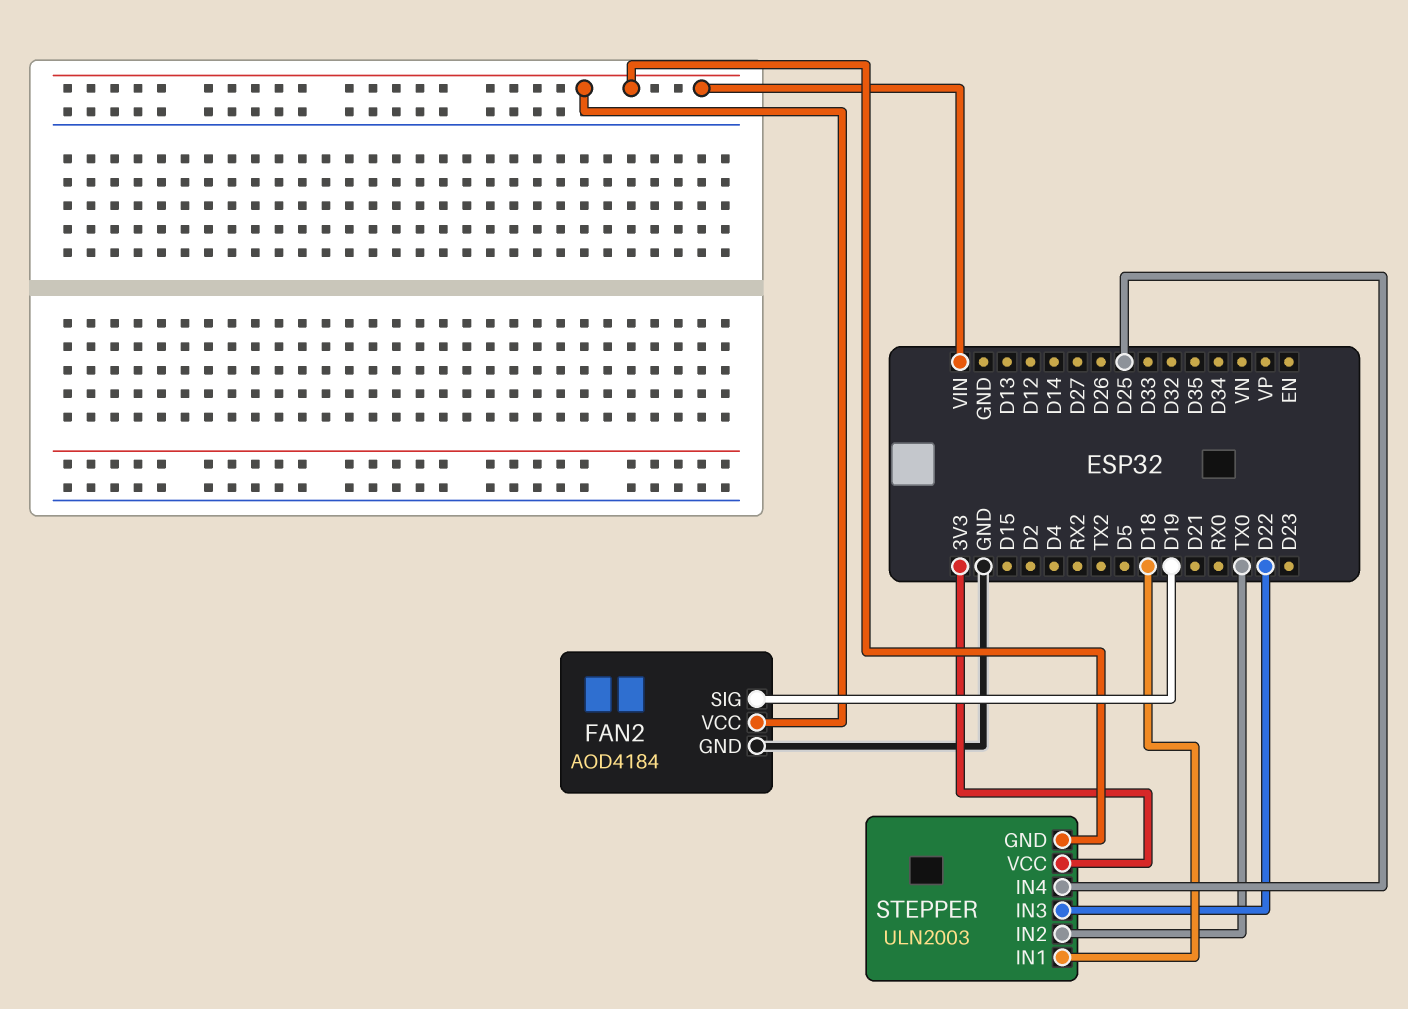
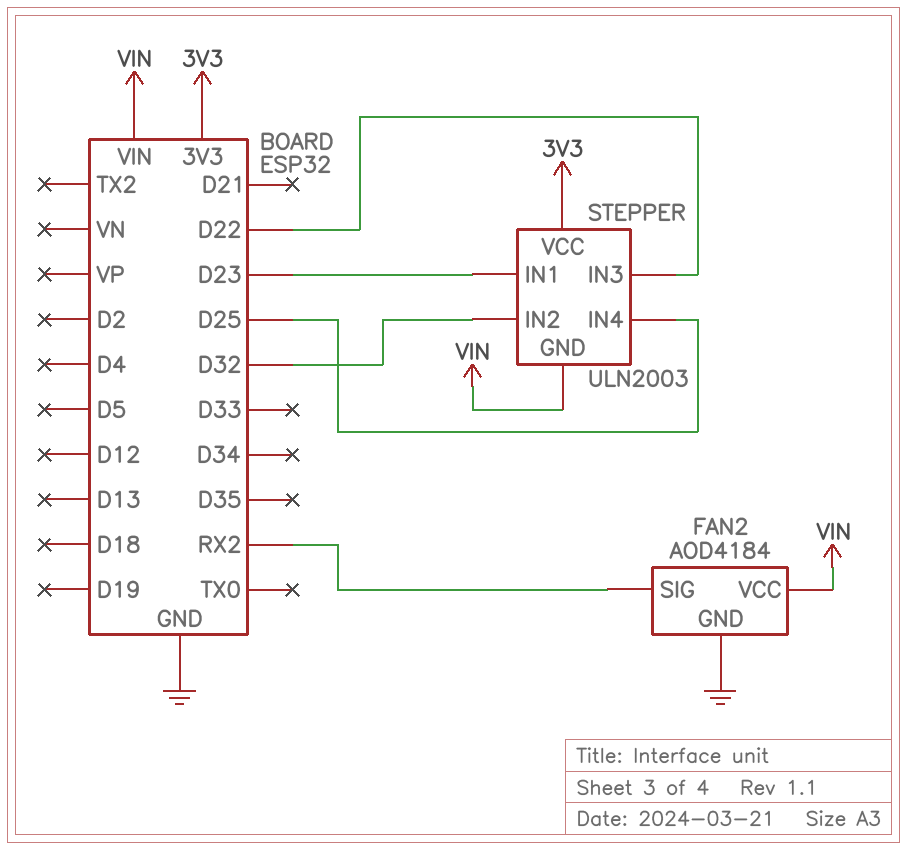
FAN2 pin SIG: D19 -> RX2
STEPPER pin IN1: D18 -> D23
STEPPER pin IN2: TX0 -> D32

